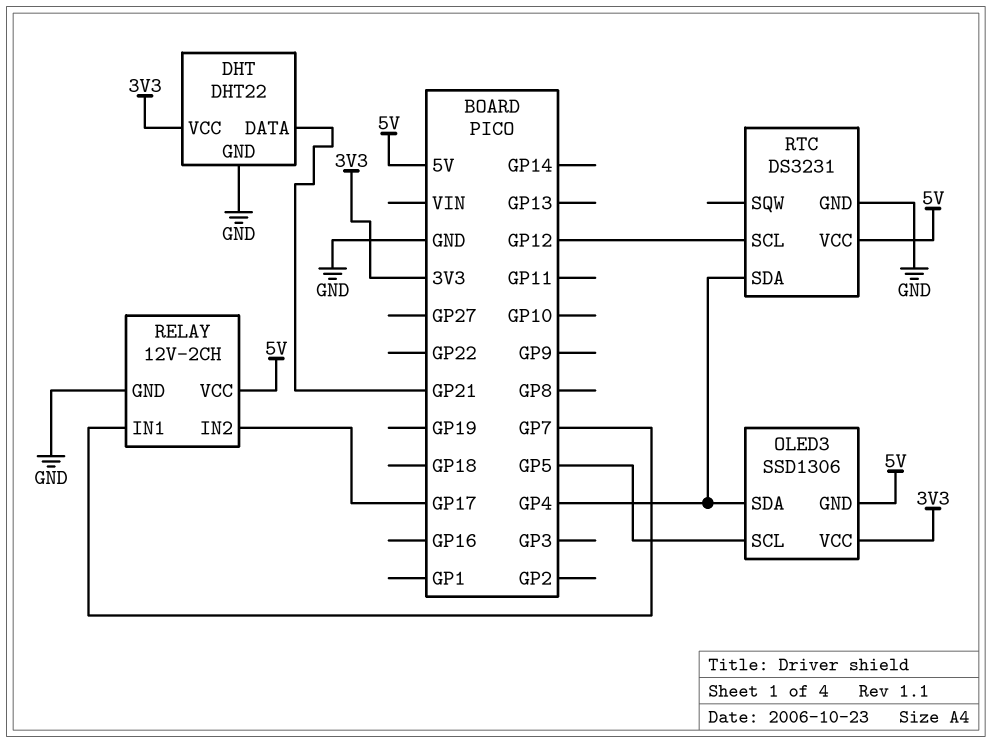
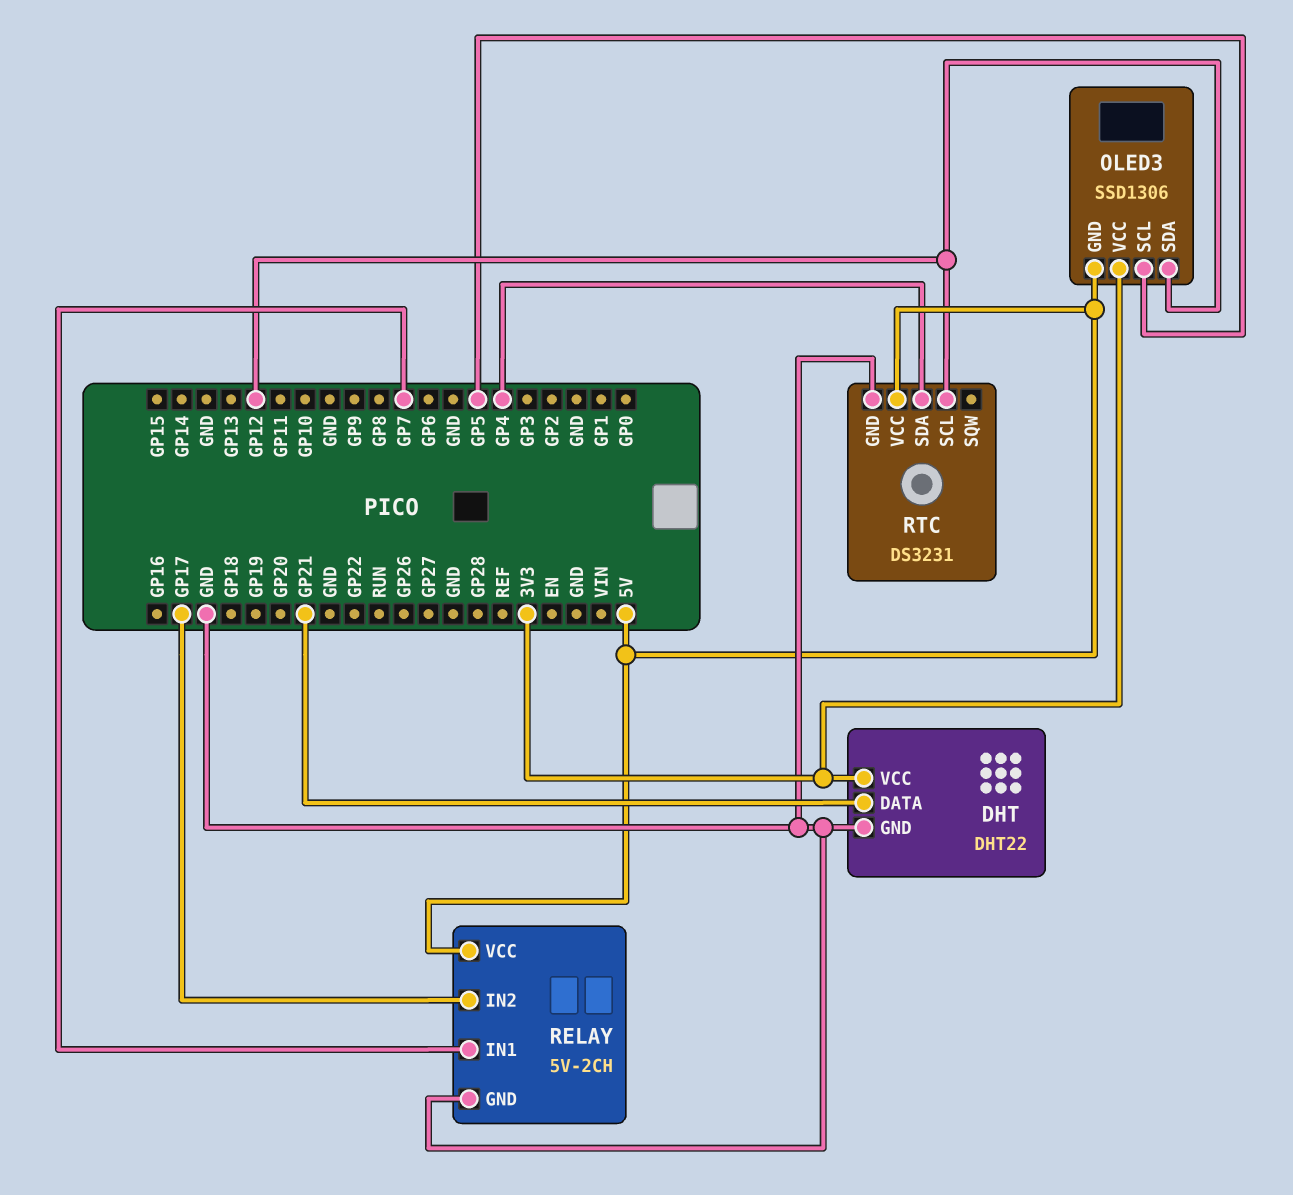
OLED3 pin SDA: GP4 -> GP12
RELAY: 12V-2CH -> 5V-2CH

